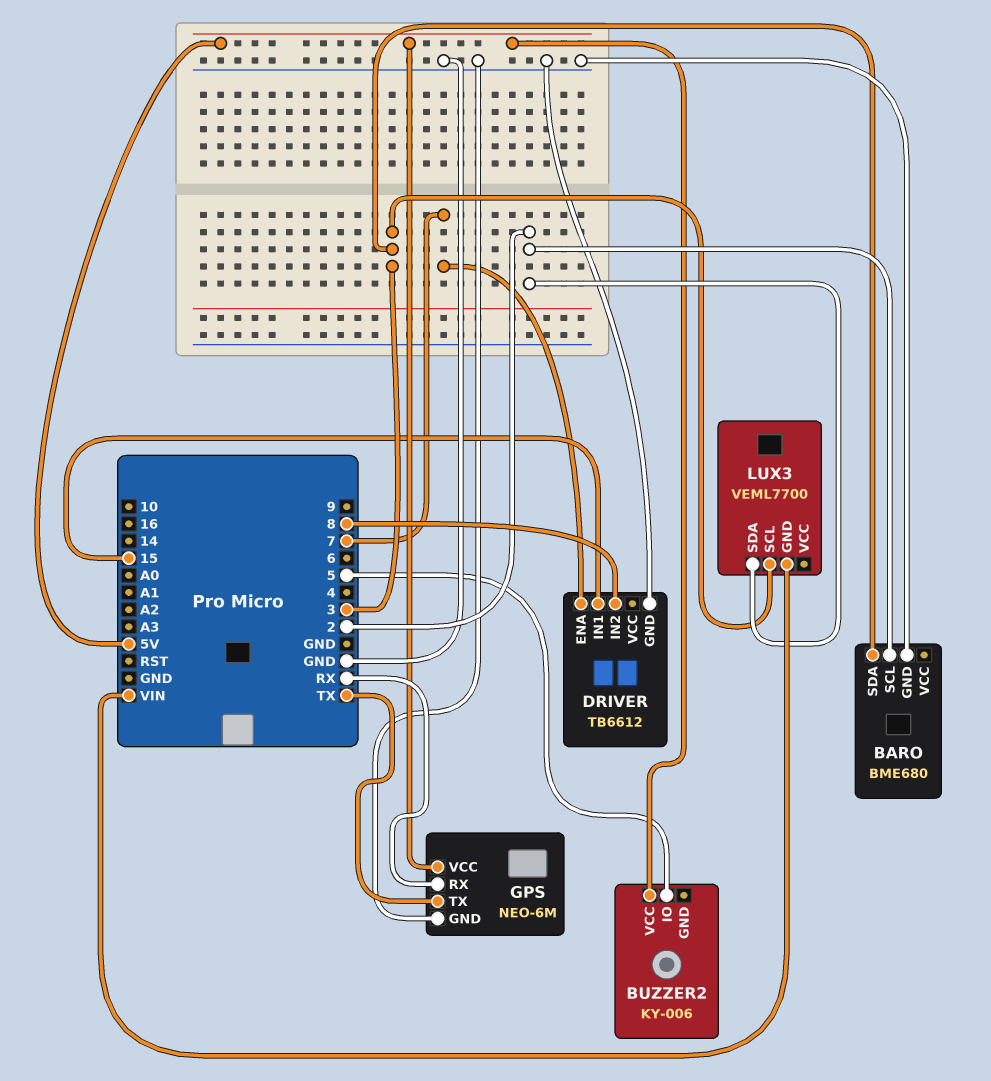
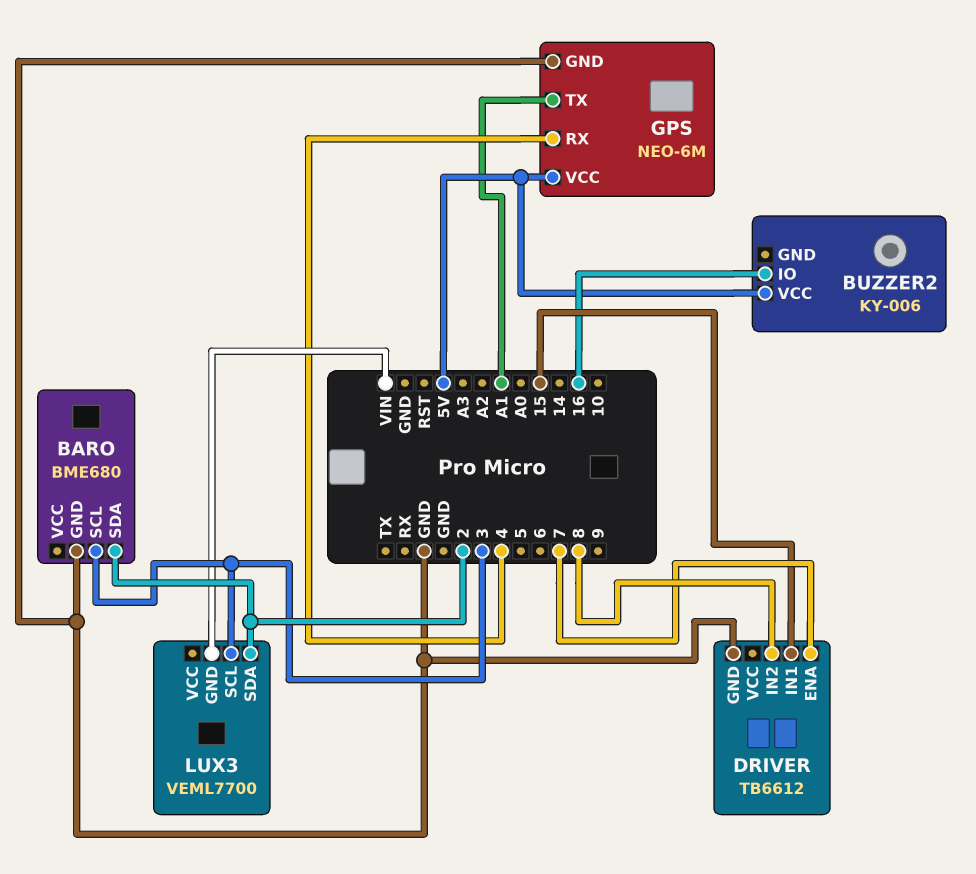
BARO pin SCL: 2 -> 3
BARO pin SDA: 3 -> 2
BUZZER2 pin IO: 5 -> 16
GPS pin RX: RX -> 4
GPS pin TX: TX -> A1

